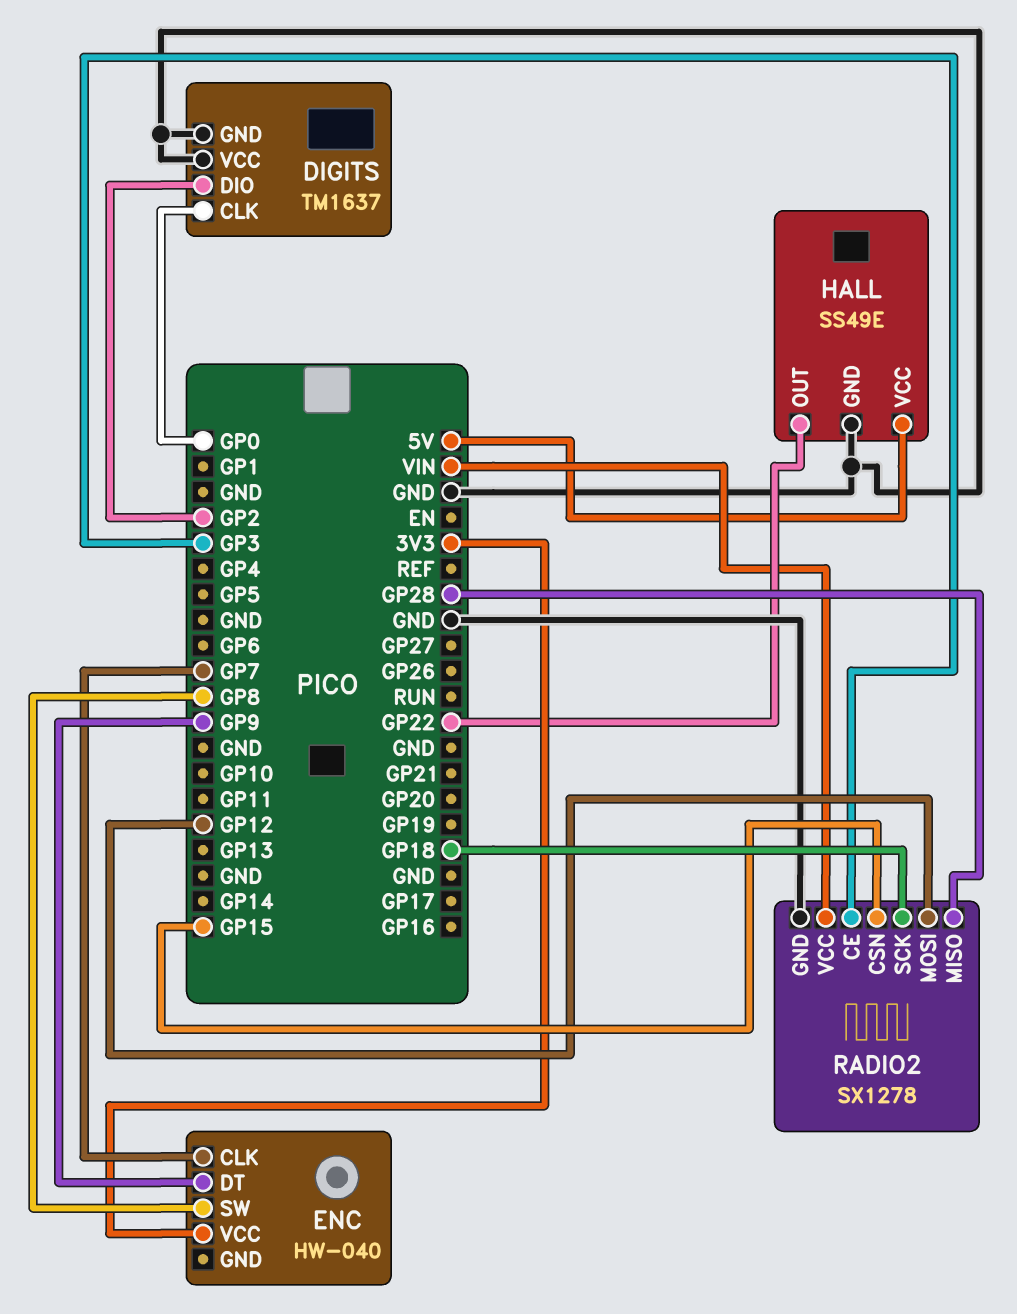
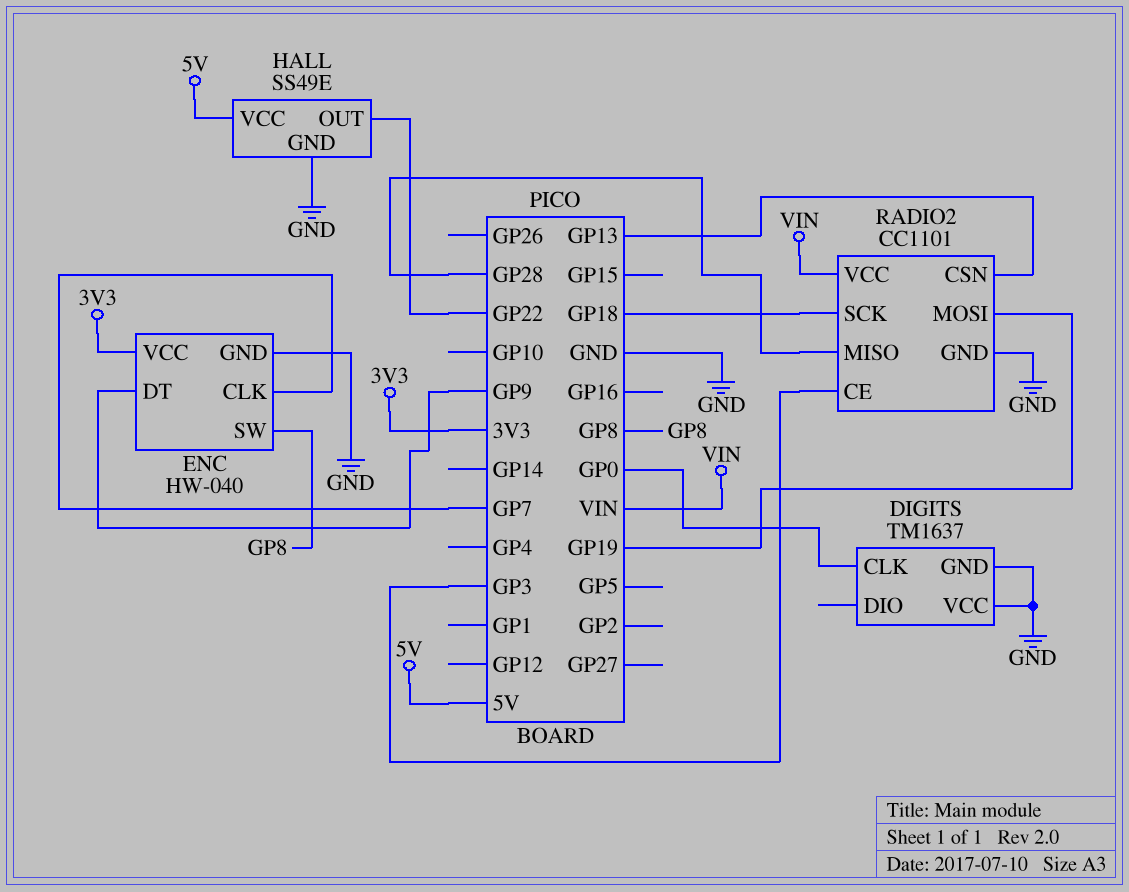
DIGITS pin DIO: GP2 -> none
ENC pin GND: none -> GND
RADIO2: SX1278 -> CC1101
RADIO2 pin CSN: GP15 -> GP13
RADIO2 pin MOSI: GP12 -> GP19

